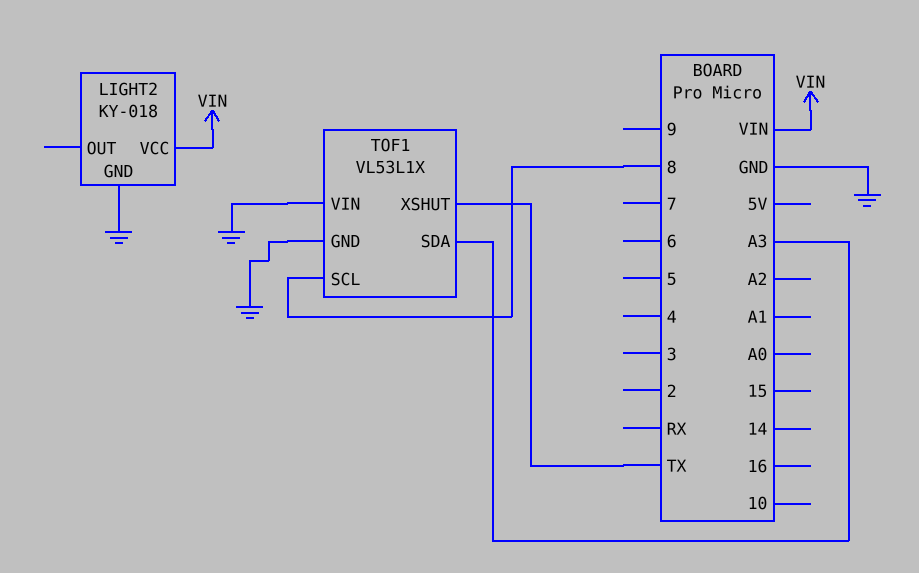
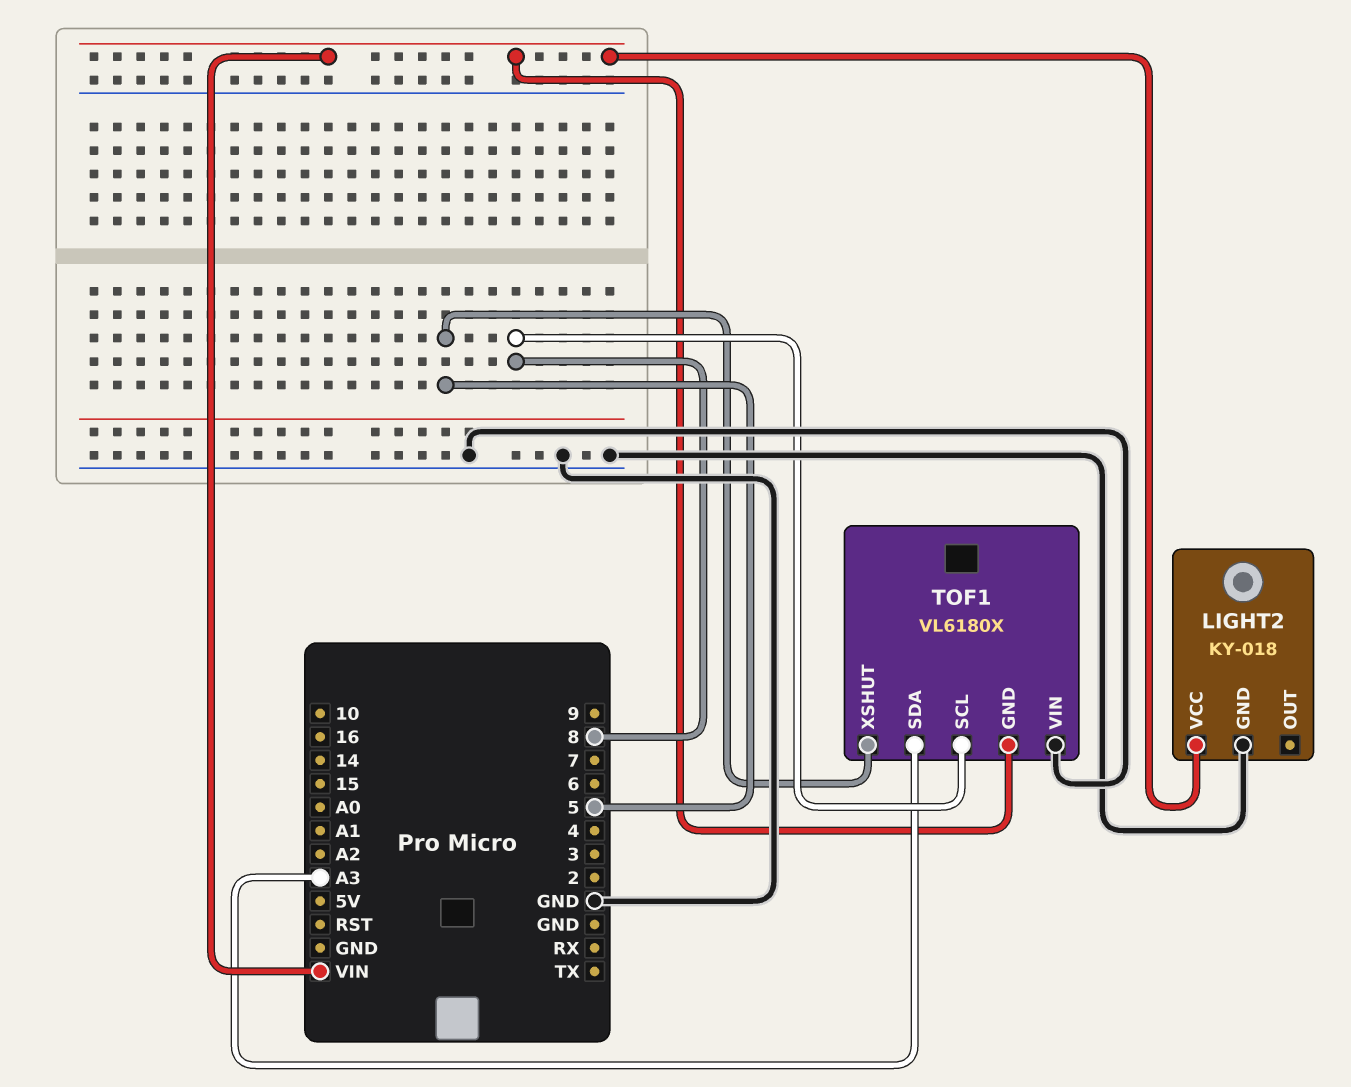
TOF1: VL53L1X -> VL6180X
TOF1 pin GND: GND -> VIN
TOF1 pin XSHUT: TX -> 5

